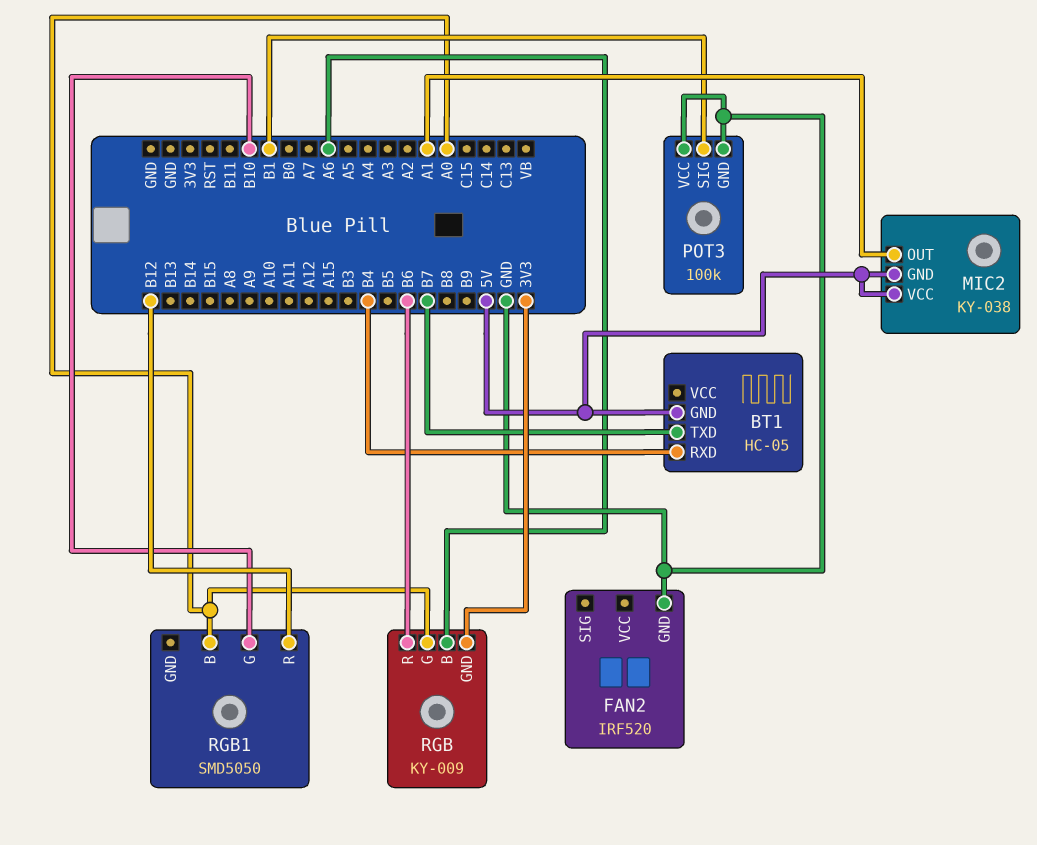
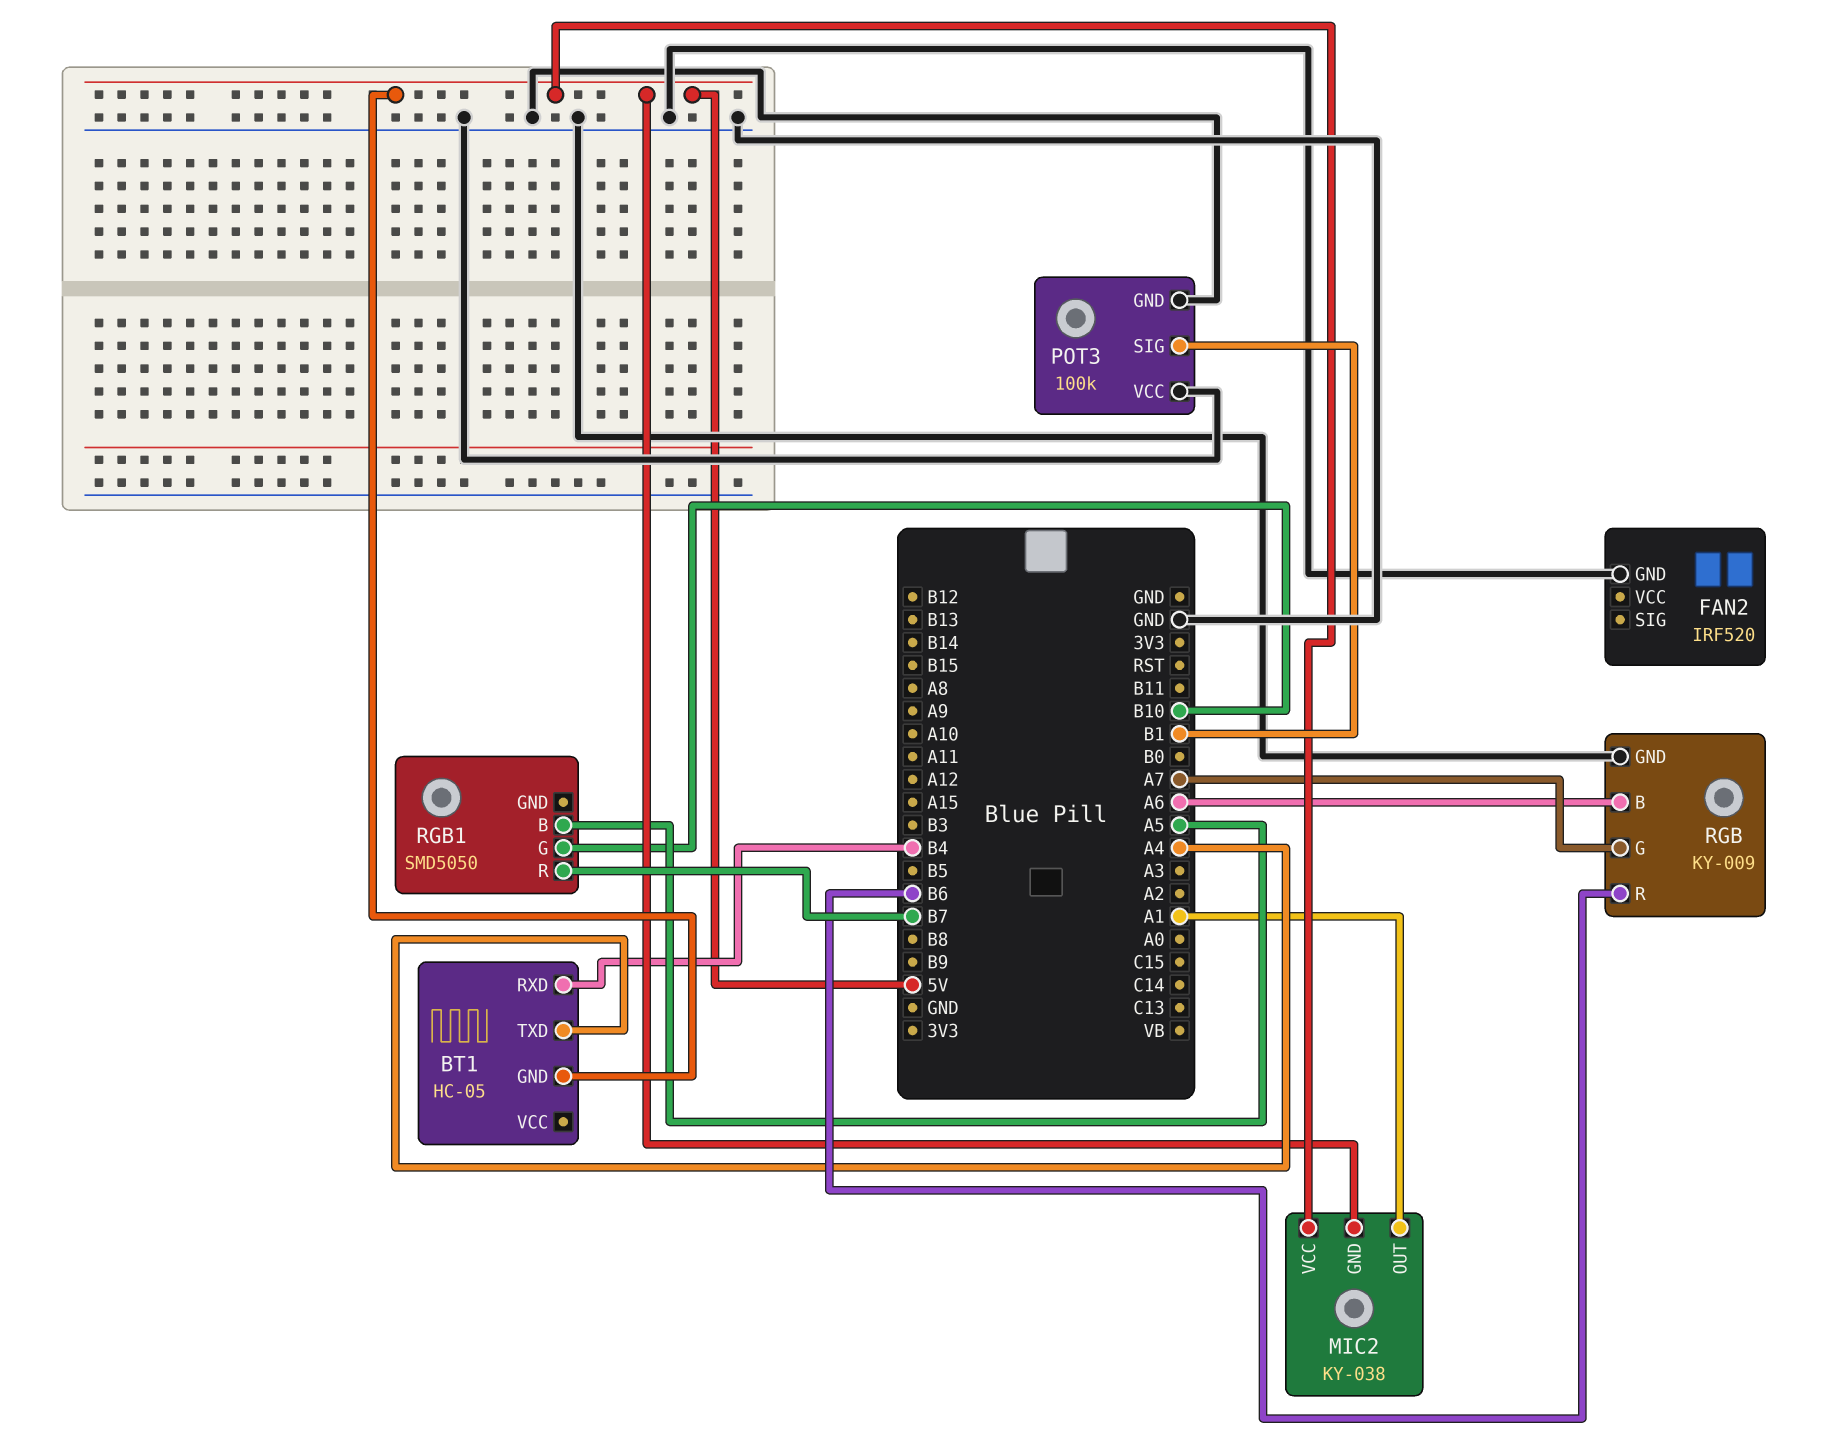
BT1 pin TXD: B7 -> A4
RGB pin G: A0 -> A7
RGB pin GND: 3V3 -> GND
RGB1 pin B: A0 -> A5
RGB1 pin R: B12 -> B7

